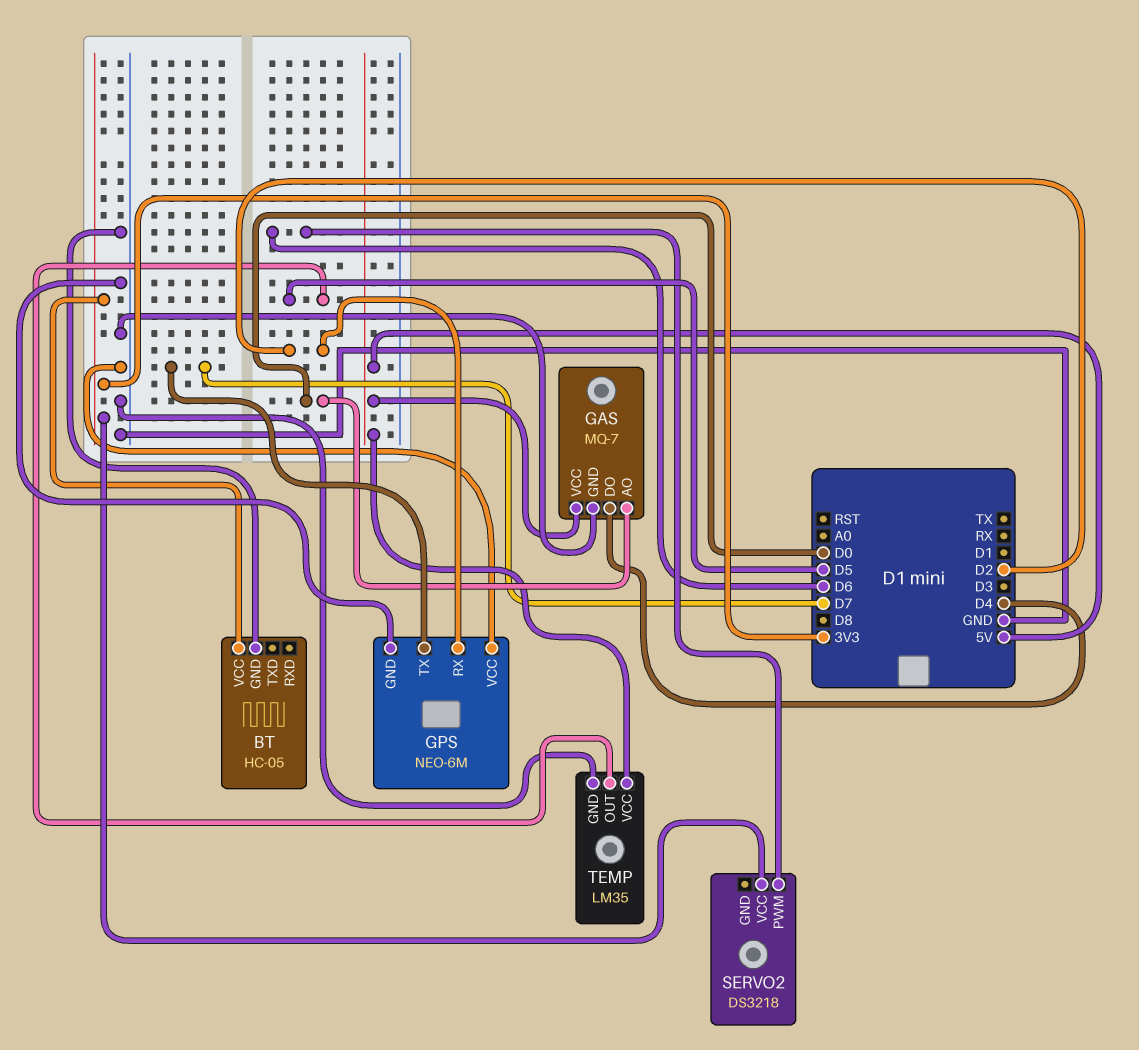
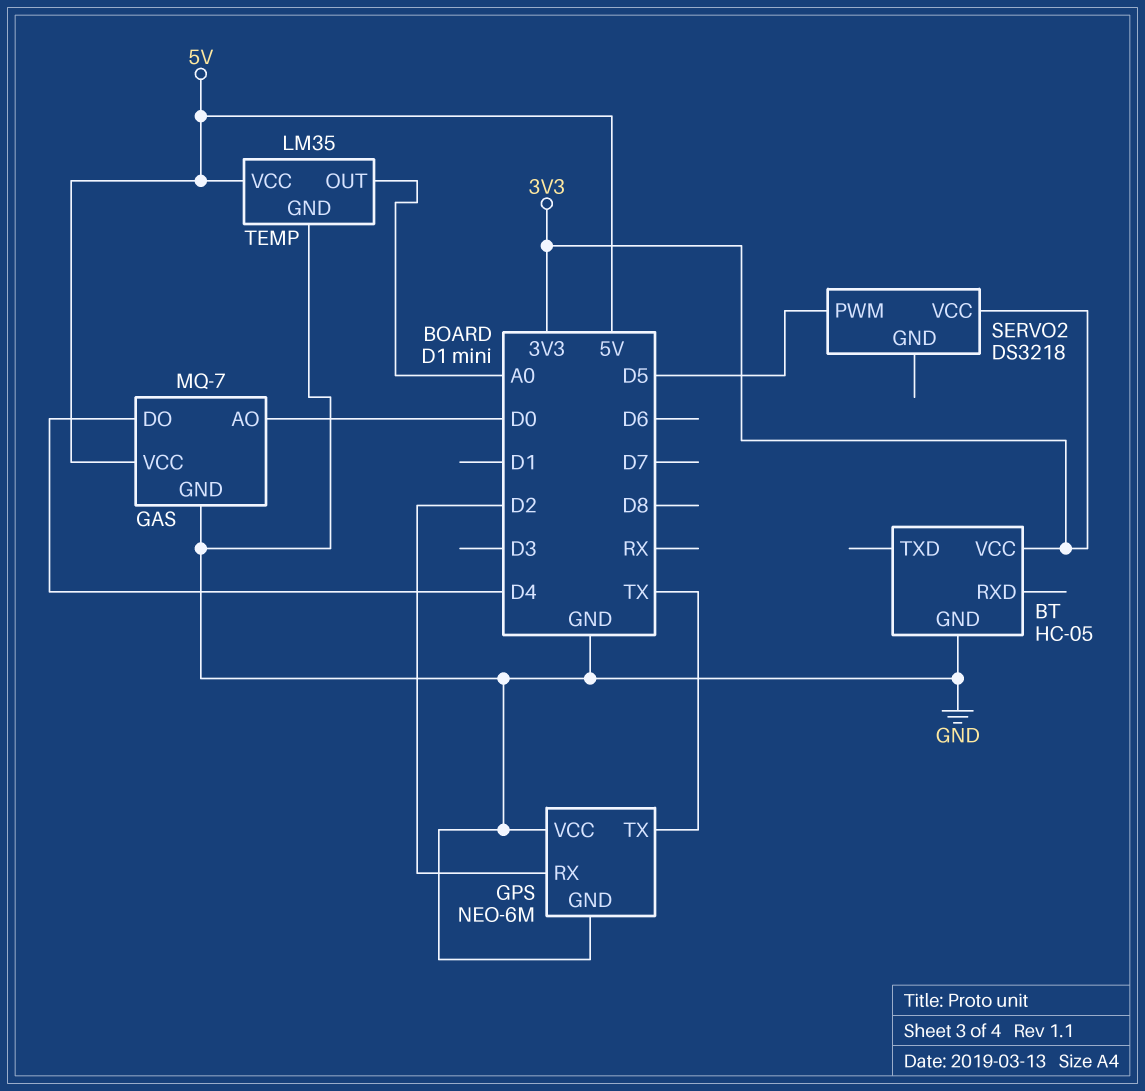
GPS pin TX: D7 -> TX
SERVO2 pin PWM: D6 -> D5
TEMP pin OUT: D5 -> A0

